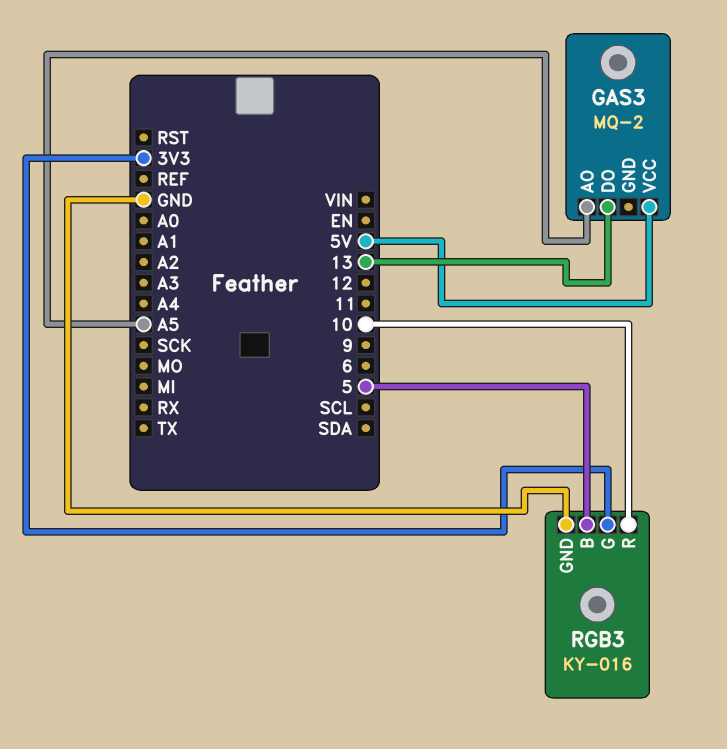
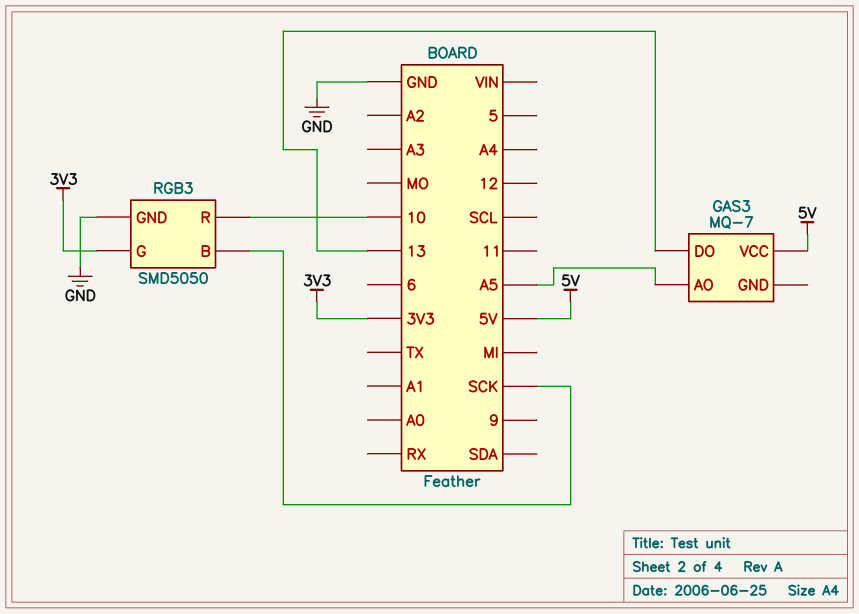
GAS3: MQ-2 -> MQ-7
RGB3: KY-016 -> SMD5050
RGB3 pin B: 5 -> SCK

